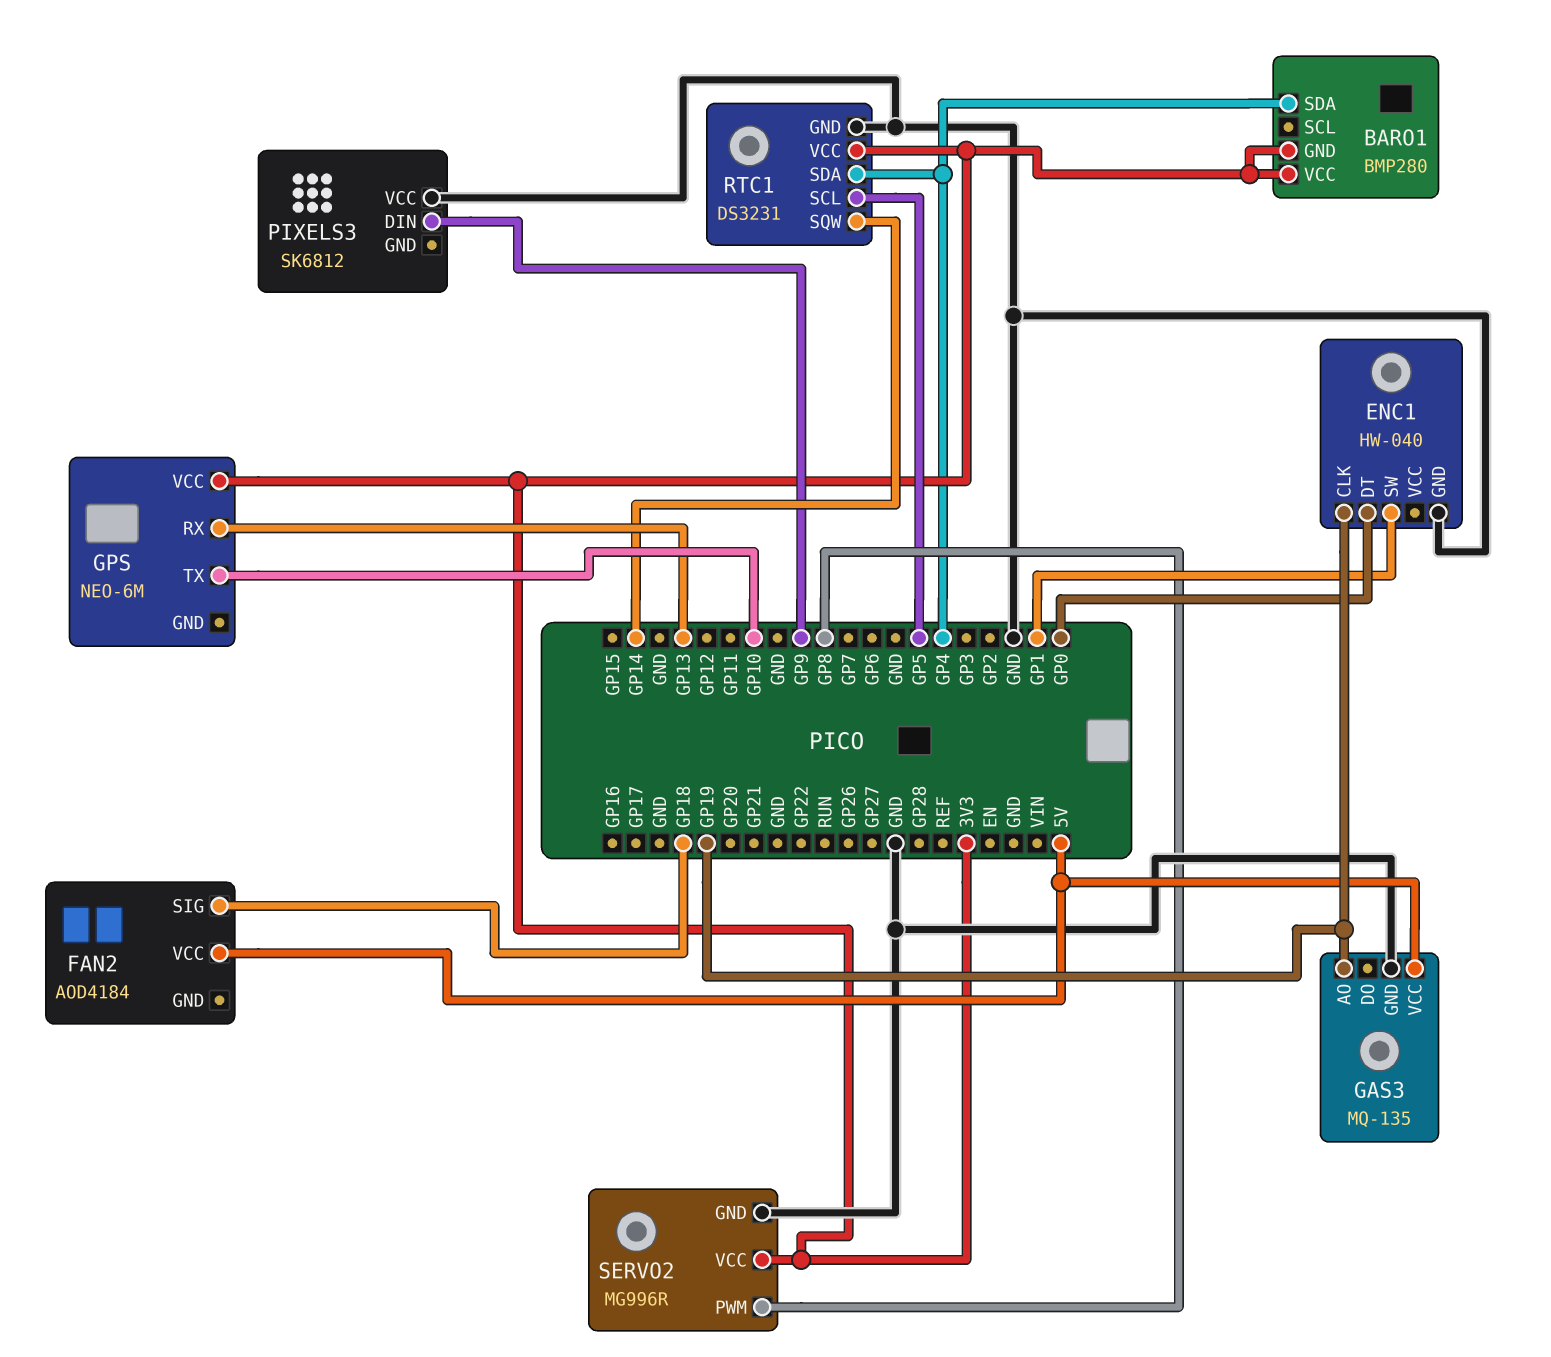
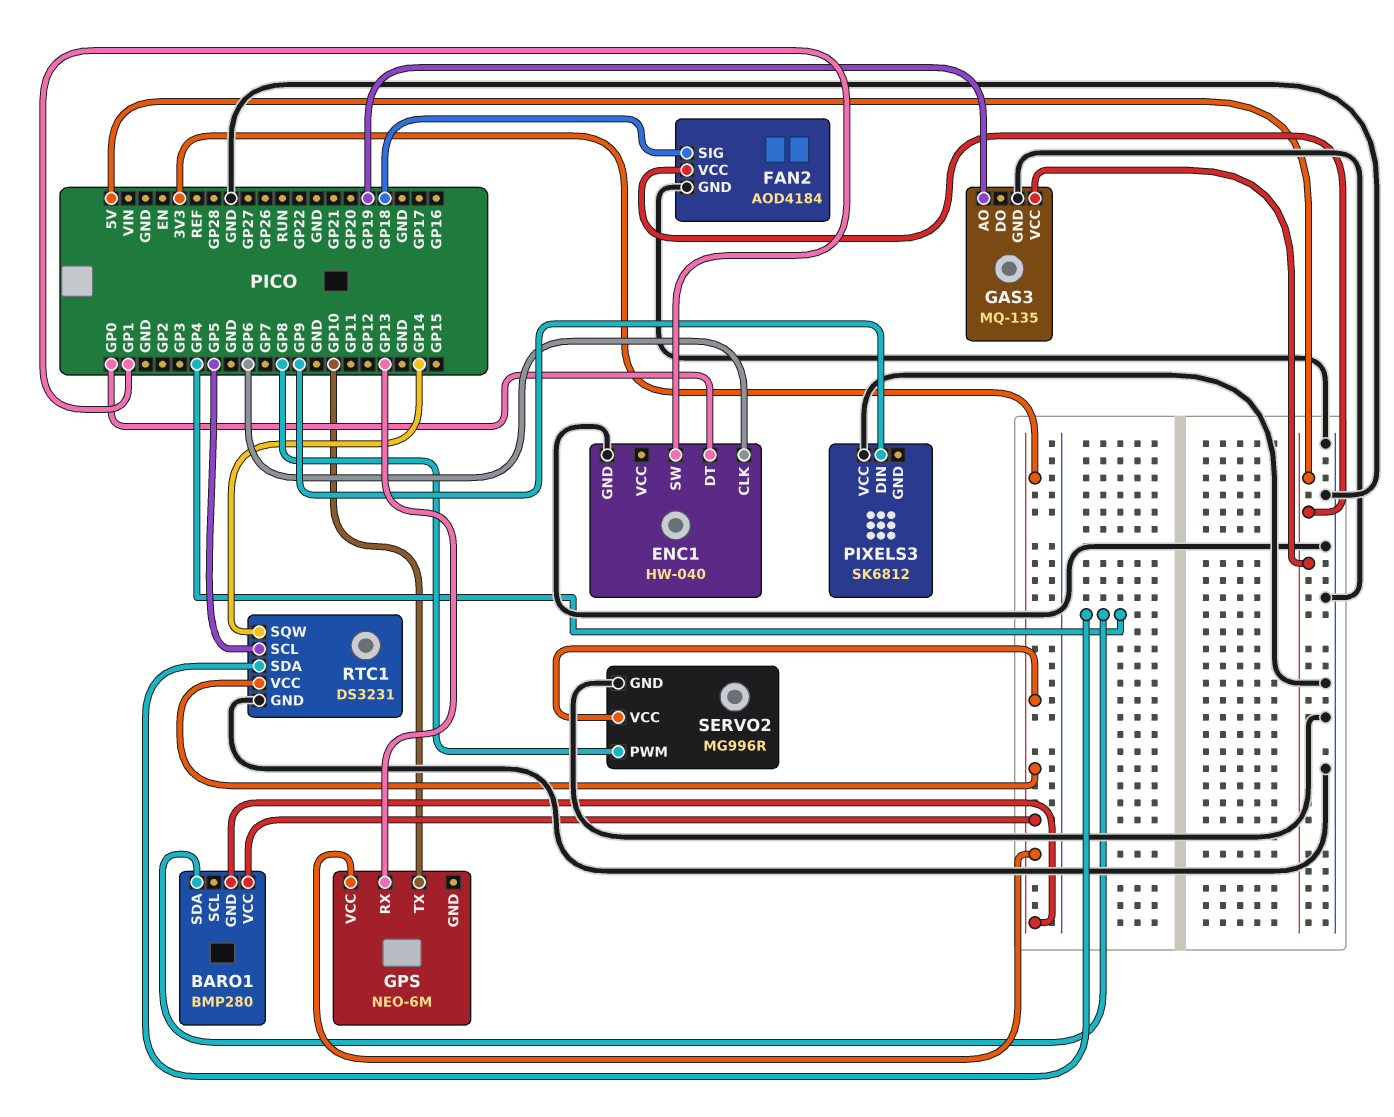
ENC1 pin CLK: GP19 -> GP6
FAN2 pin GND: none -> GND

